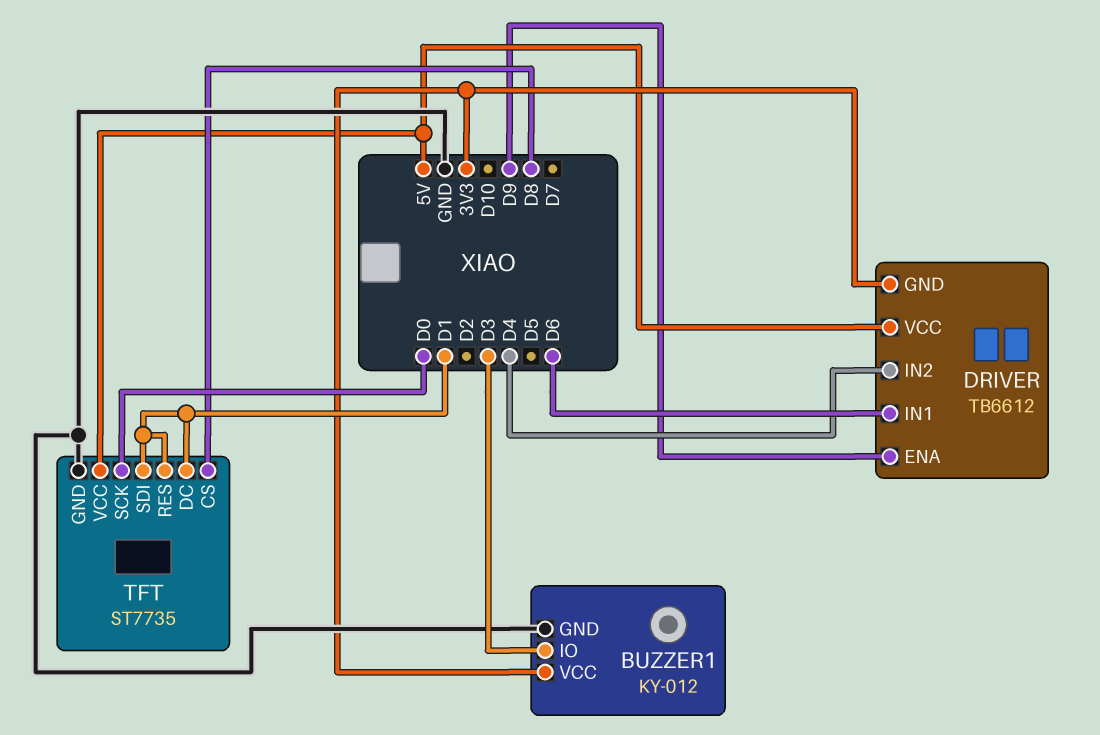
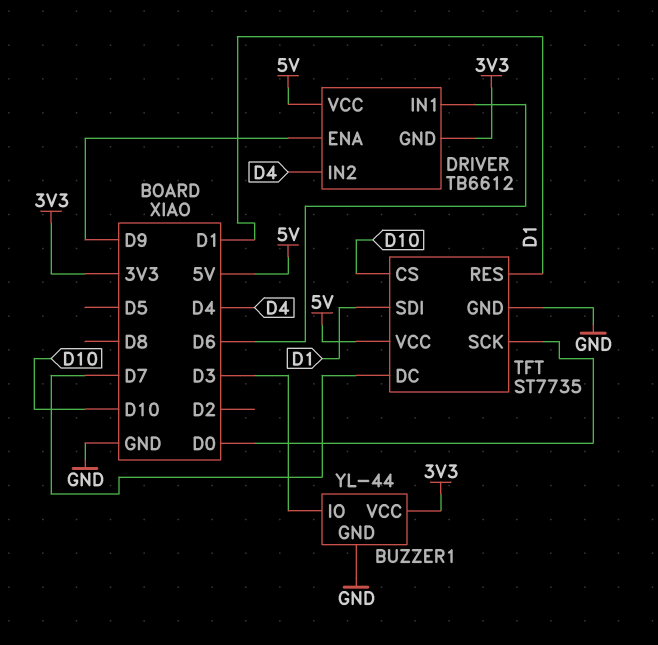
BUZZER1: KY-012 -> YL-44
TFT pin CS: D8 -> D10
TFT pin DC: D1 -> D7

